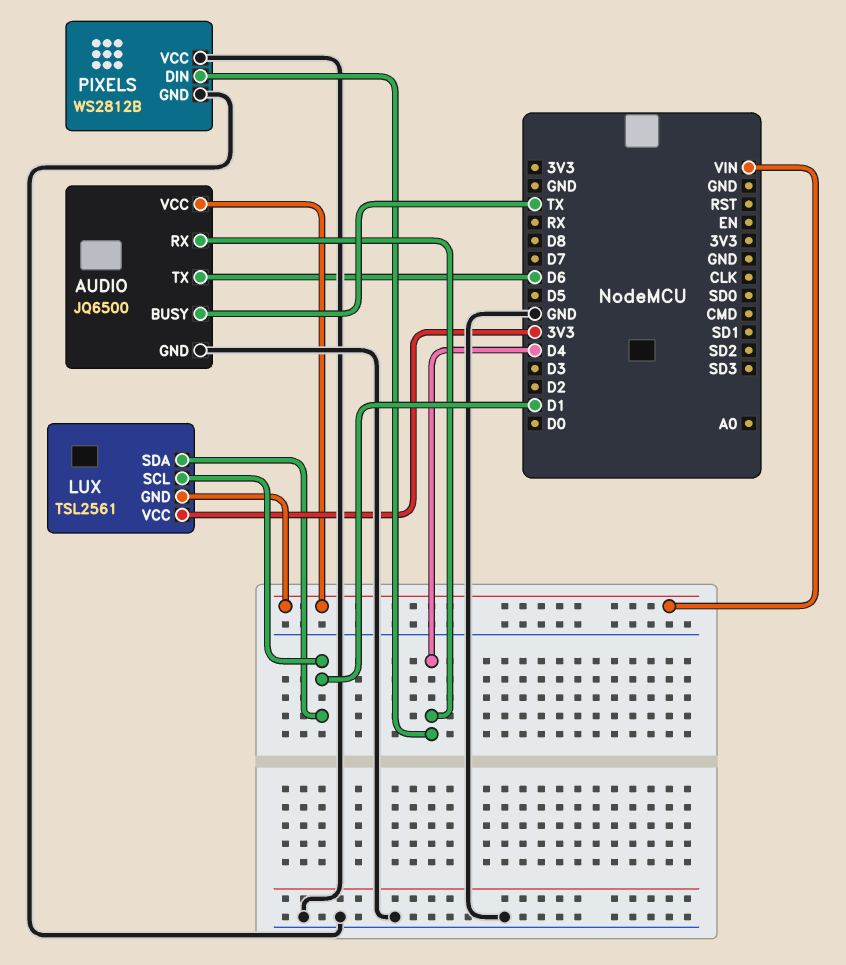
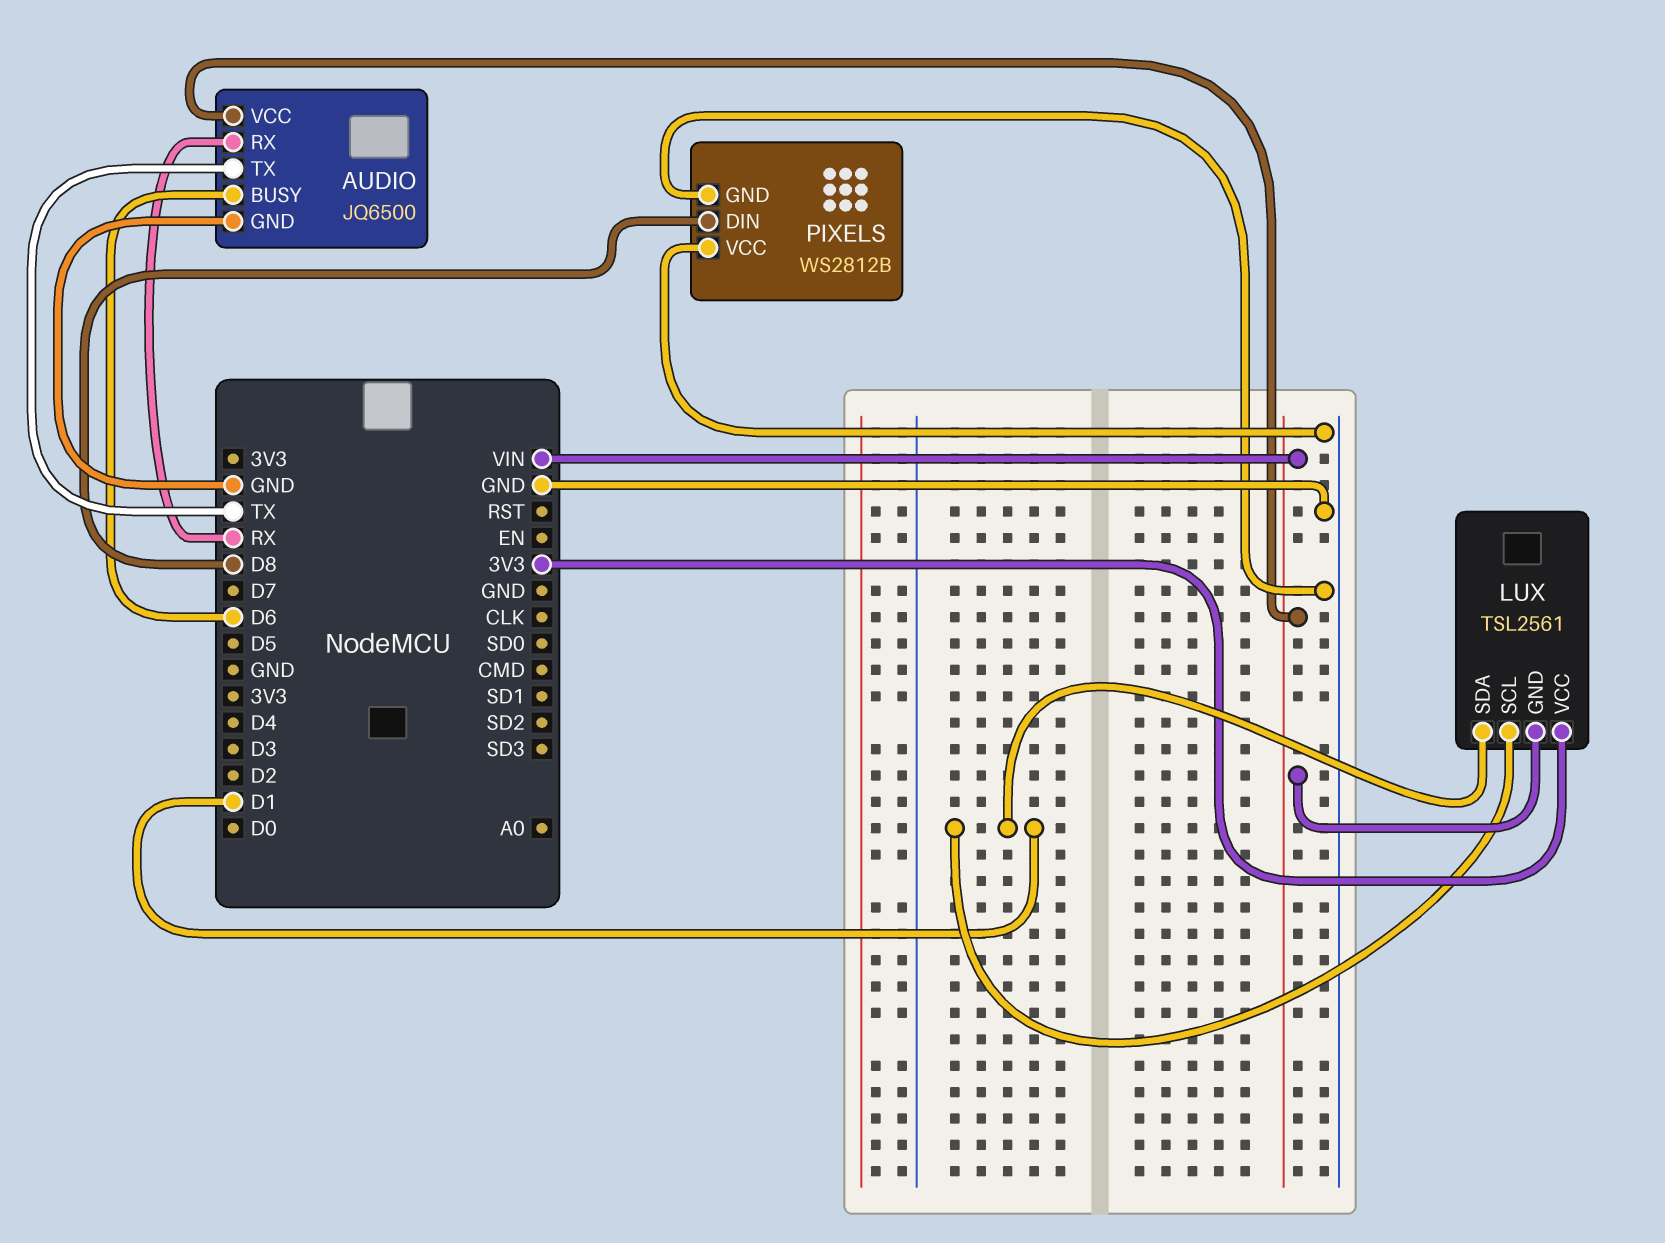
AUDIO pin BUSY: TX -> D6
AUDIO pin RX: D4 -> RX
AUDIO pin TX: D6 -> TX
PIXELS pin DIN: D4 -> D8

